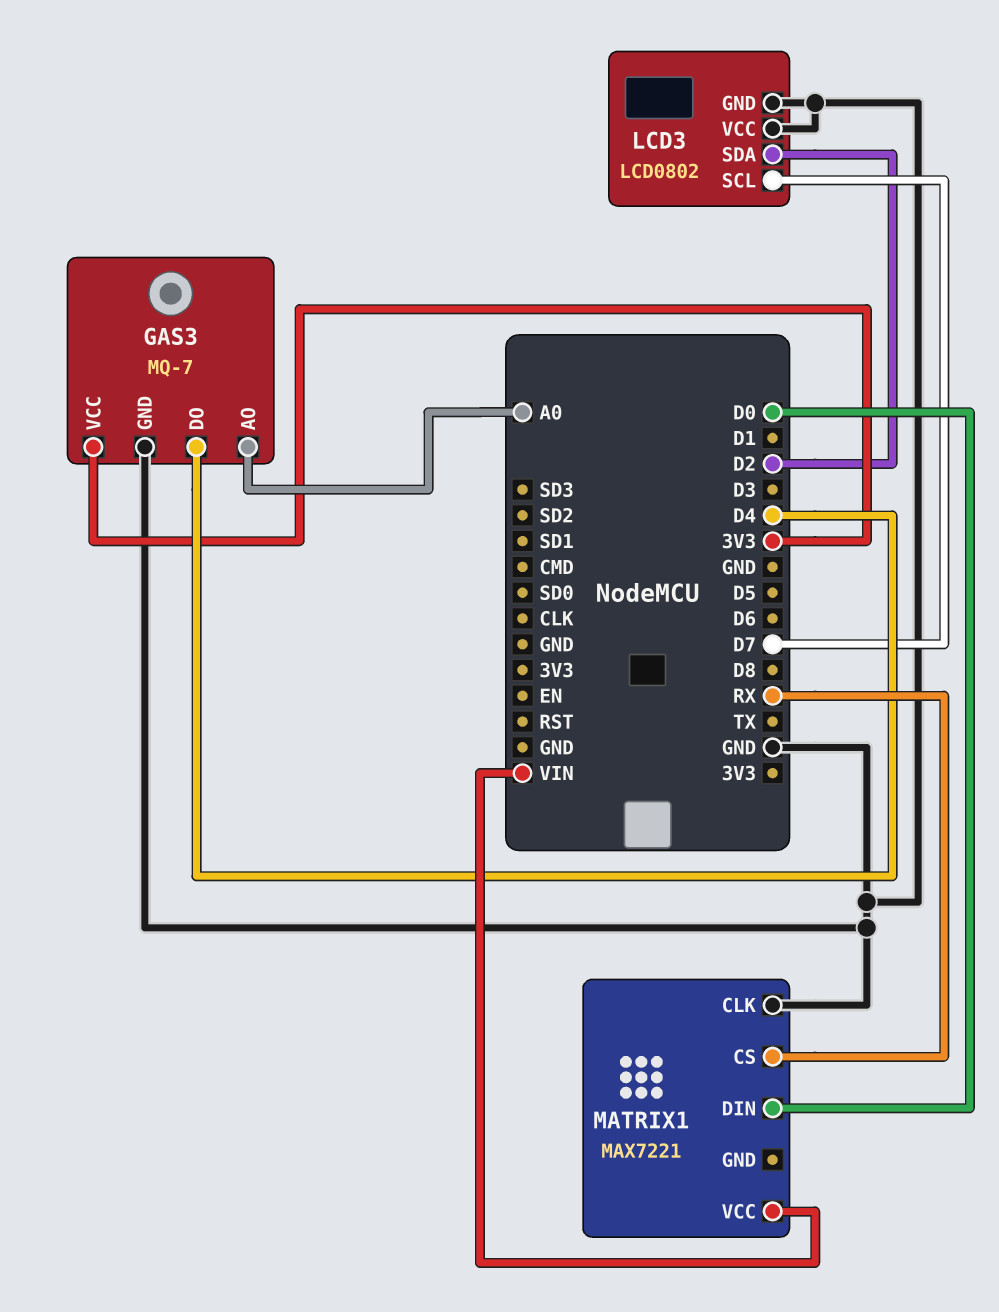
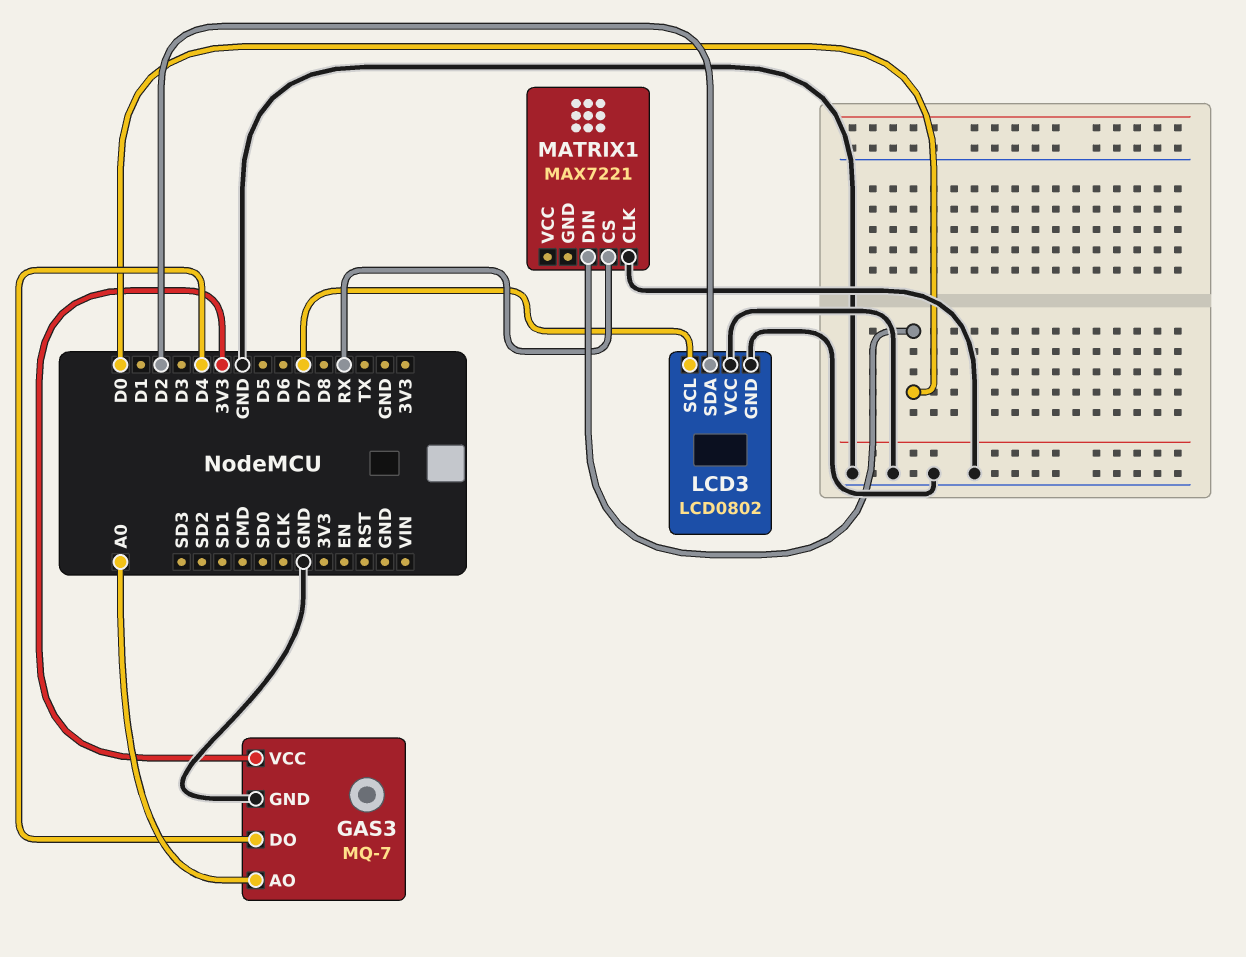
MATRIX1 pin VCC: VIN -> none

